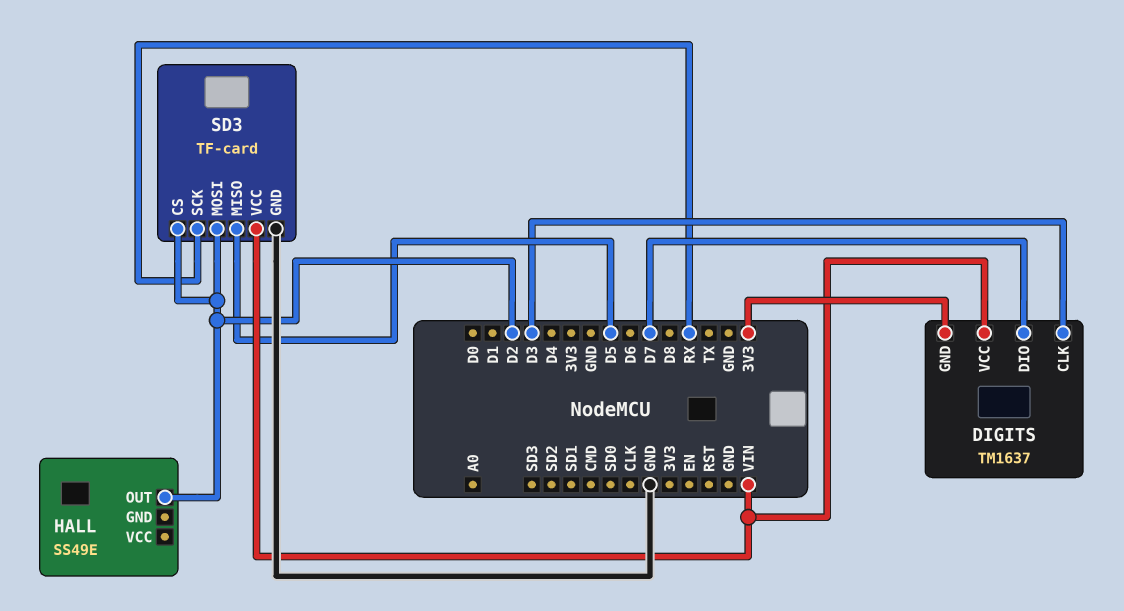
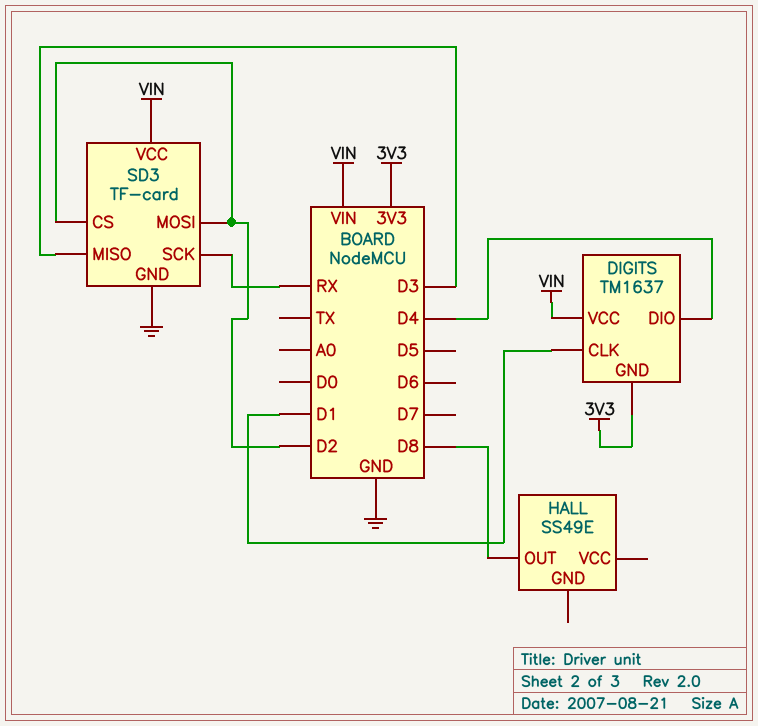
DIGITS pin CLK: D3 -> D1
DIGITS pin DIO: D7 -> D4
HALL pin OUT: D2 -> D8
SD3 pin MISO: D5 -> D3

